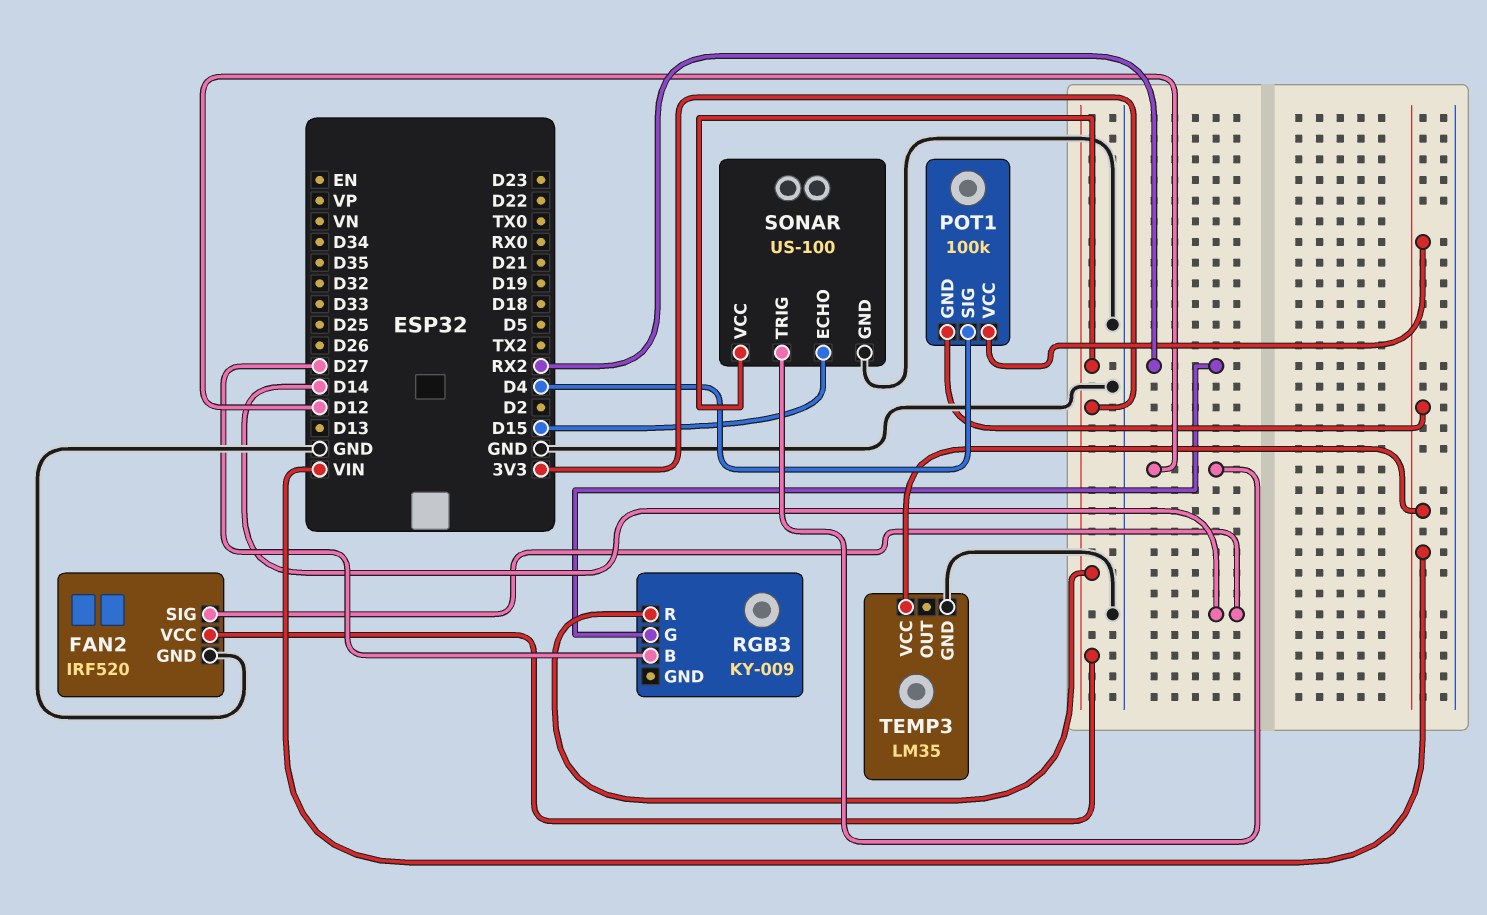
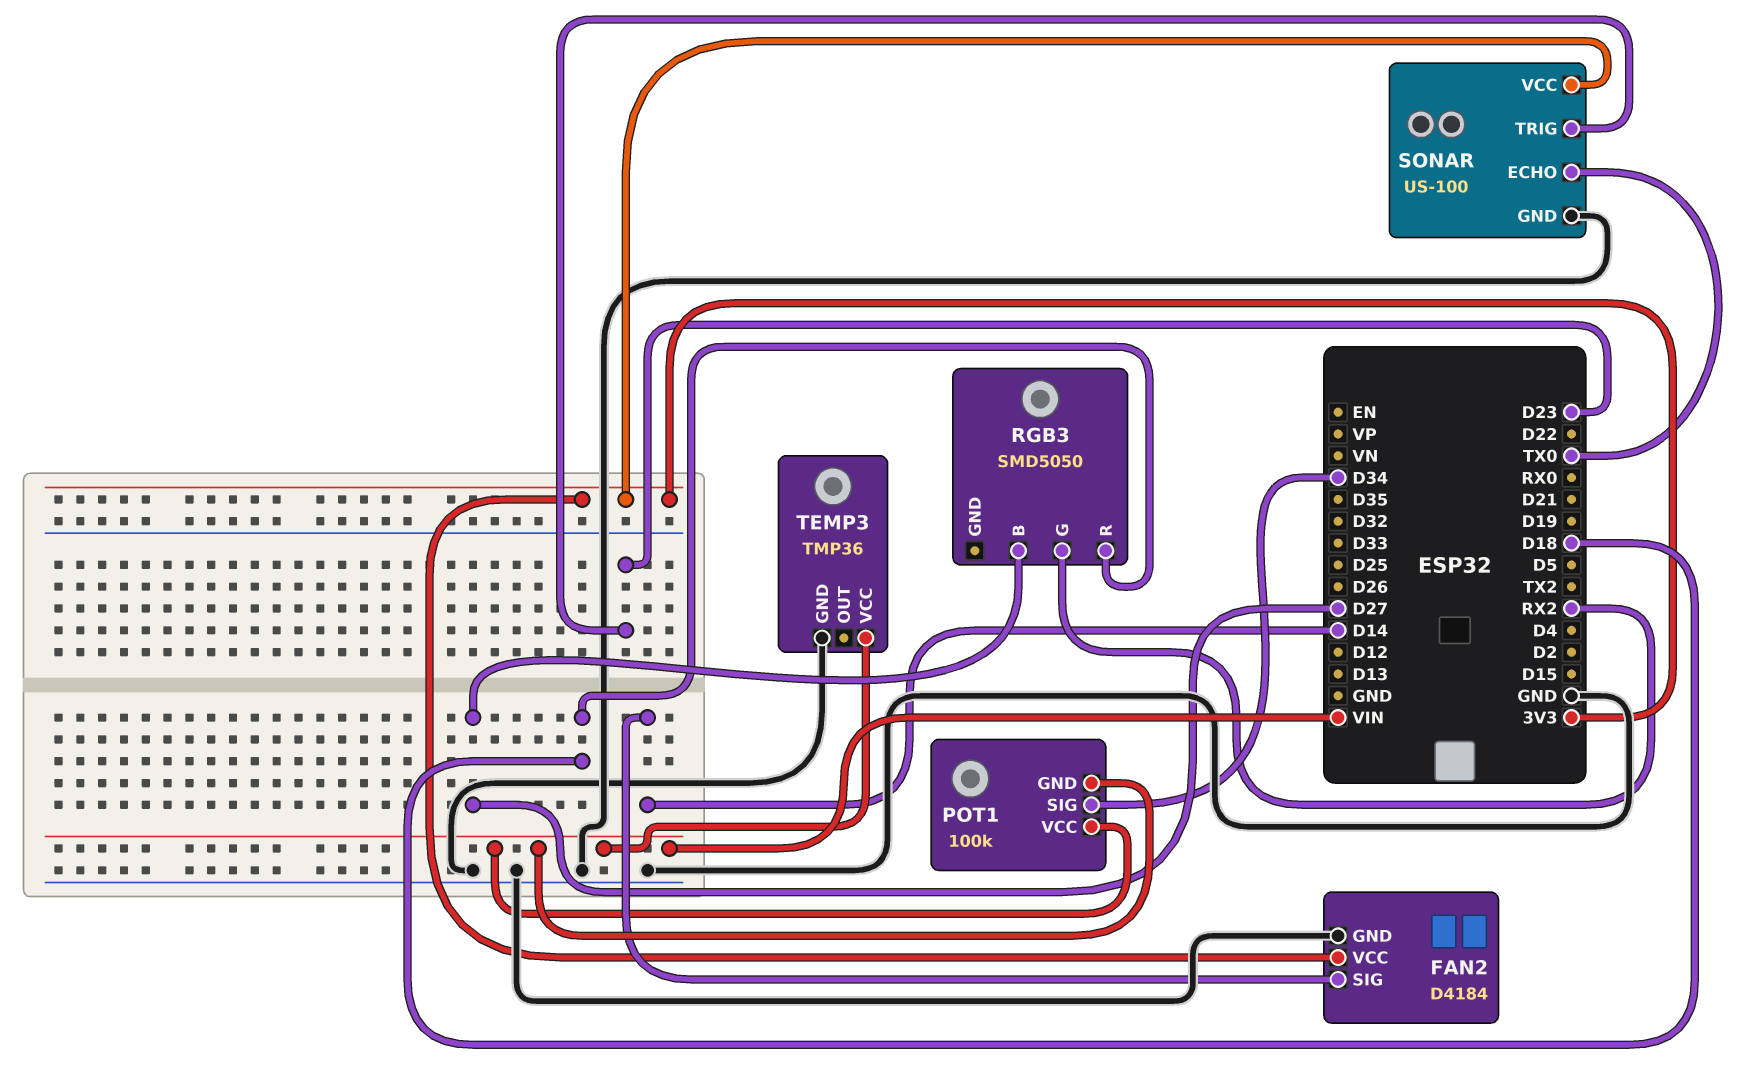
FAN2: IRF520 -> D4184
POT1 pin SIG: D4 -> D34
RGB3: KY-009 -> SMD5050
RGB3 pin R: 3V3 -> D18
SONAR pin ECHO: D15 -> TX0
SONAR pin TRIG: D12 -> D23
TEMP3: LM35 -> TMP36

